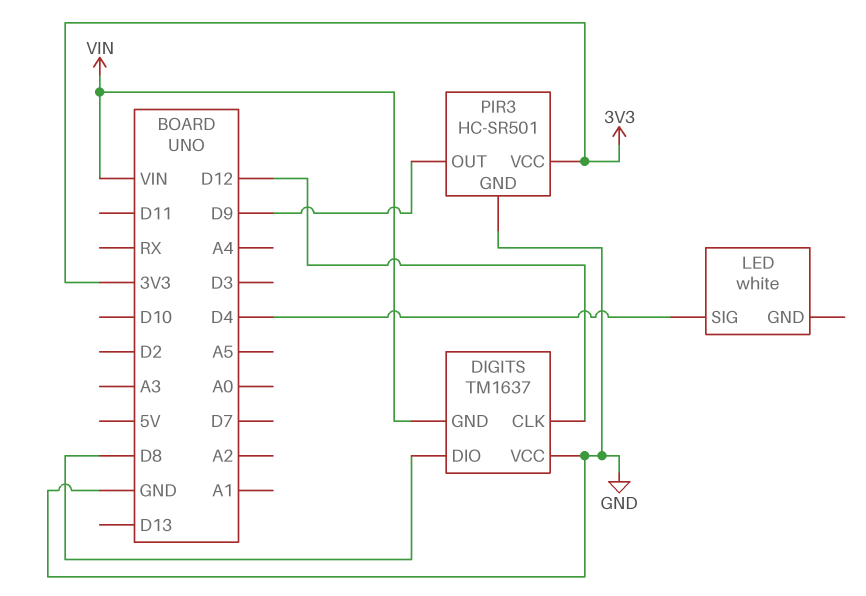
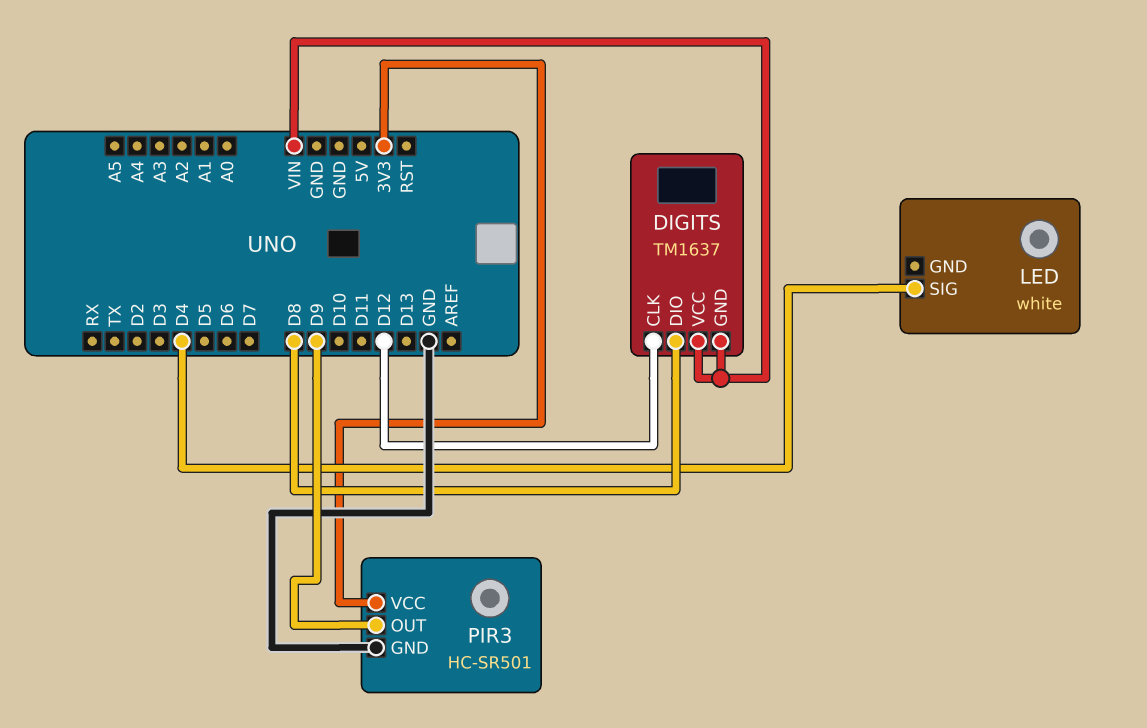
DIGITS pin VCC: GND -> VIN

